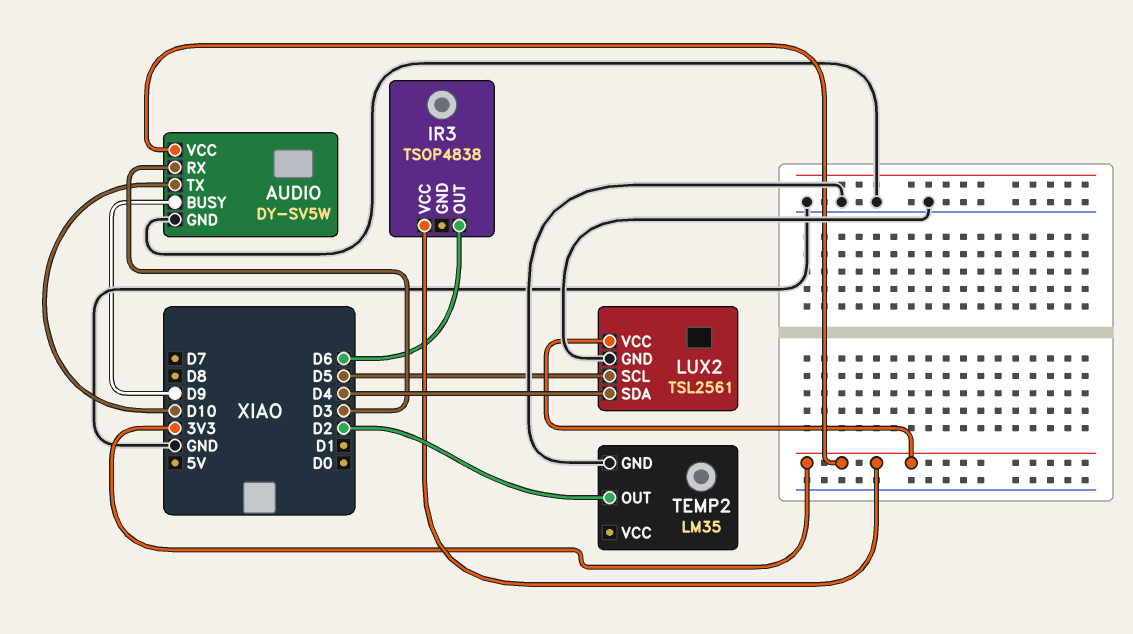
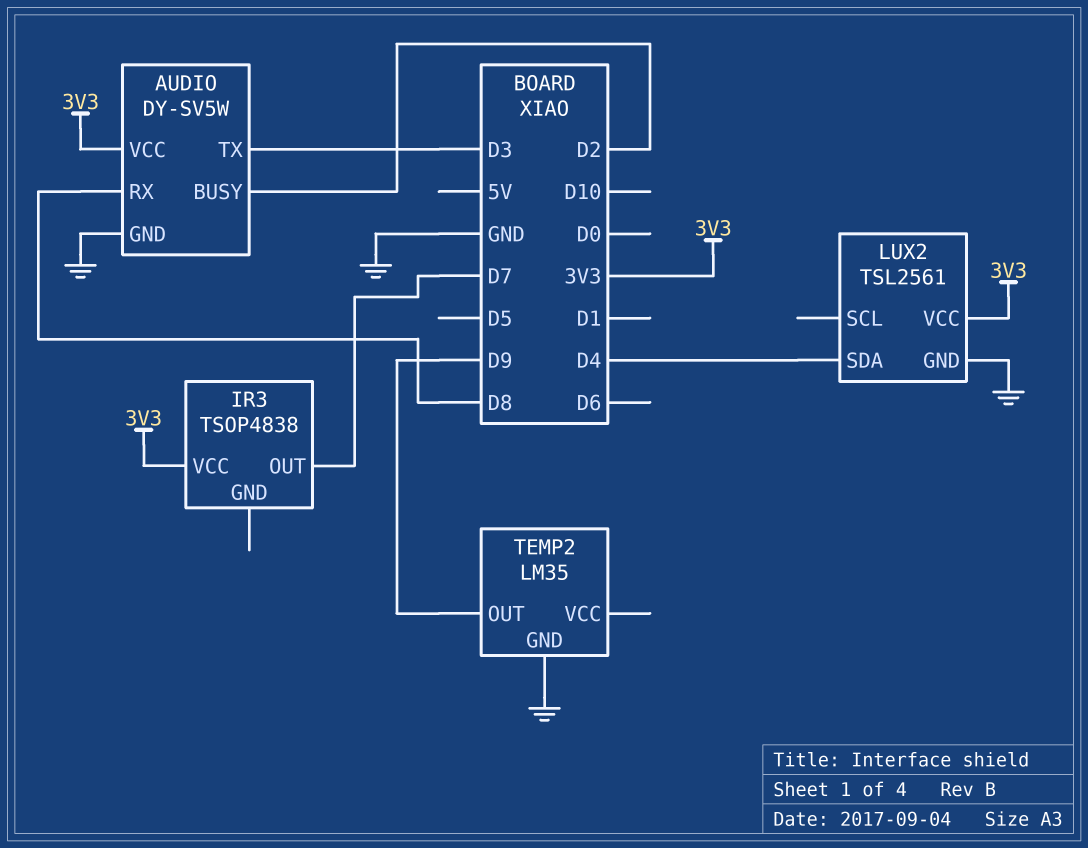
AUDIO pin BUSY: D9 -> D2
AUDIO pin RX: D3 -> D8
AUDIO pin TX: D10 -> D3
IR3 pin OUT: D6 -> D7
LUX2 pin SCL: D5 -> none
TEMP2 pin OUT: D2 -> D9

